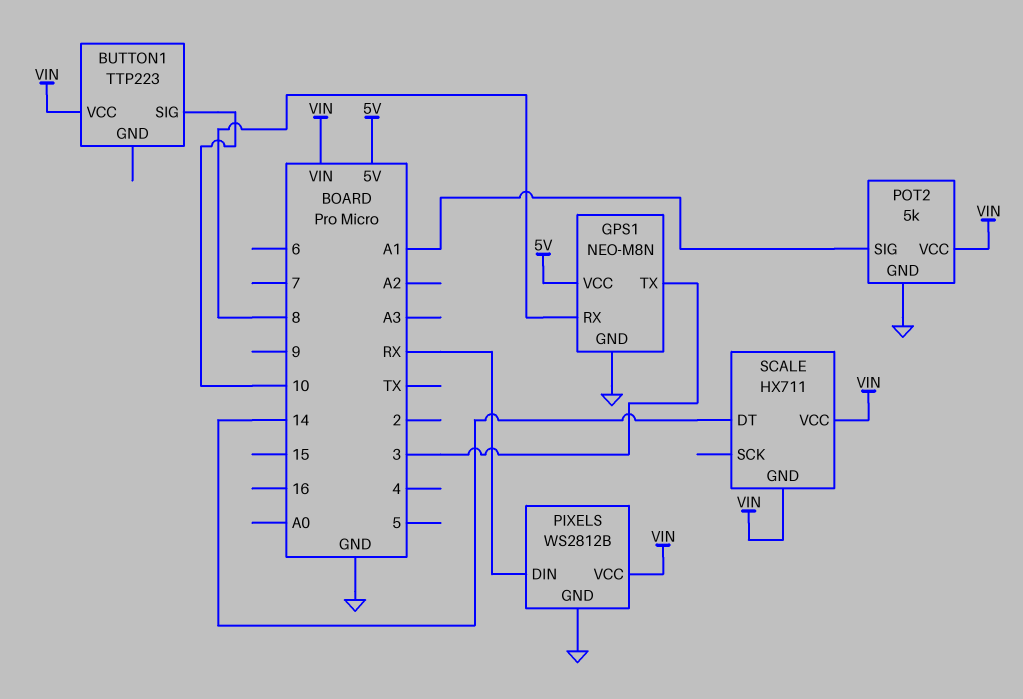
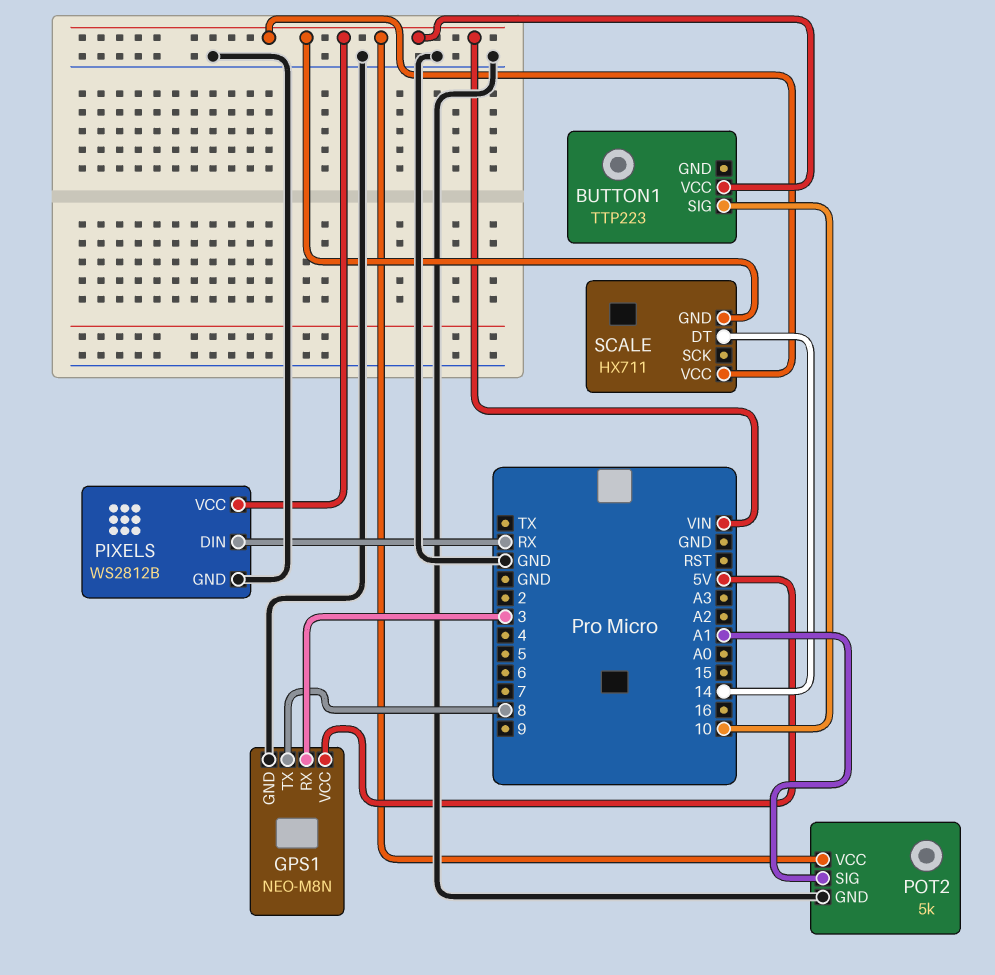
GPS1 pin RX: 8 -> 3
GPS1 pin TX: 3 -> 8

